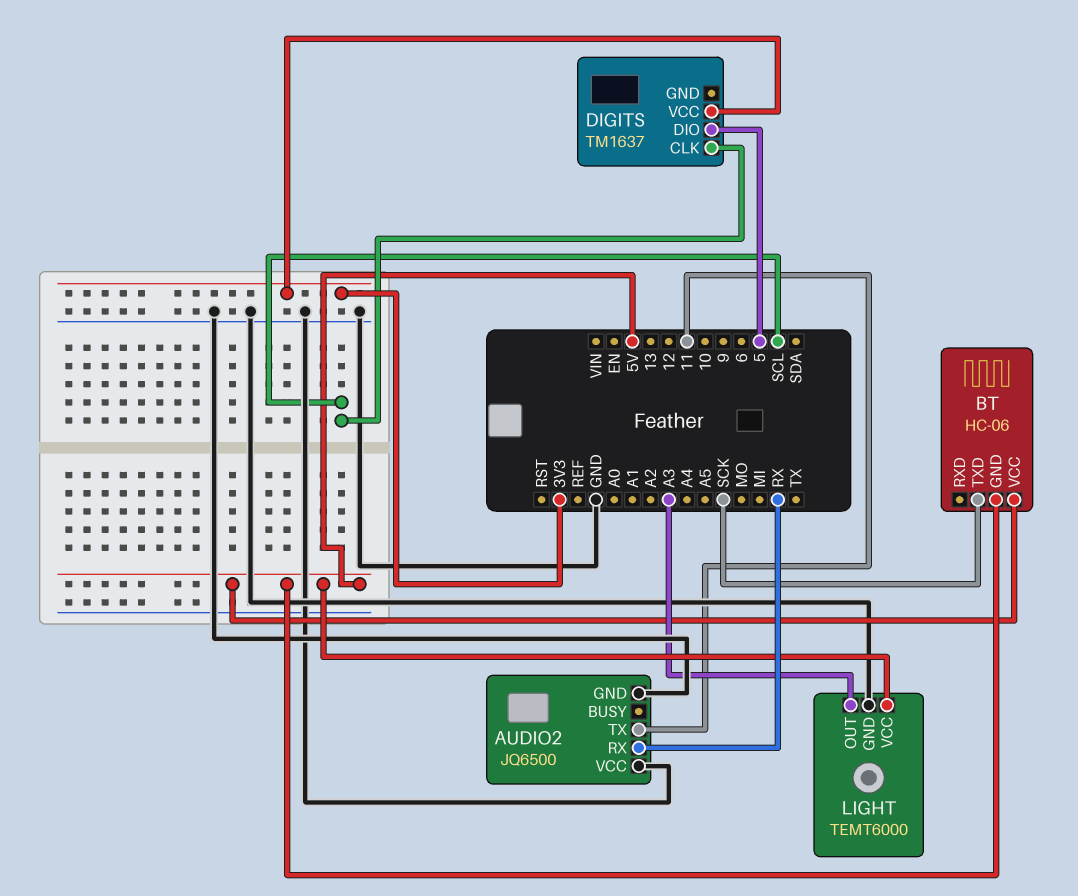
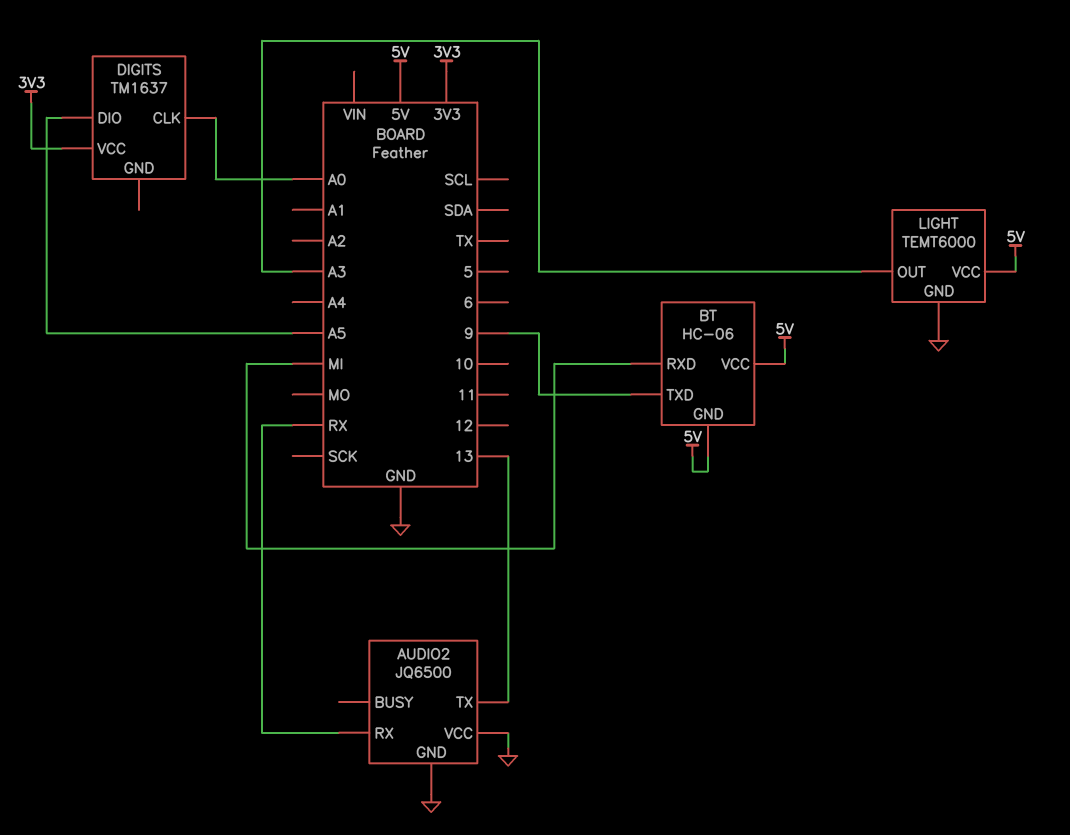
AUDIO2 pin TX: 11 -> 13
BT pin RXD: none -> MI
BT pin TXD: SCK -> 9
DIGITS pin CLK: SCL -> A0
DIGITS pin DIO: 5 -> A5

